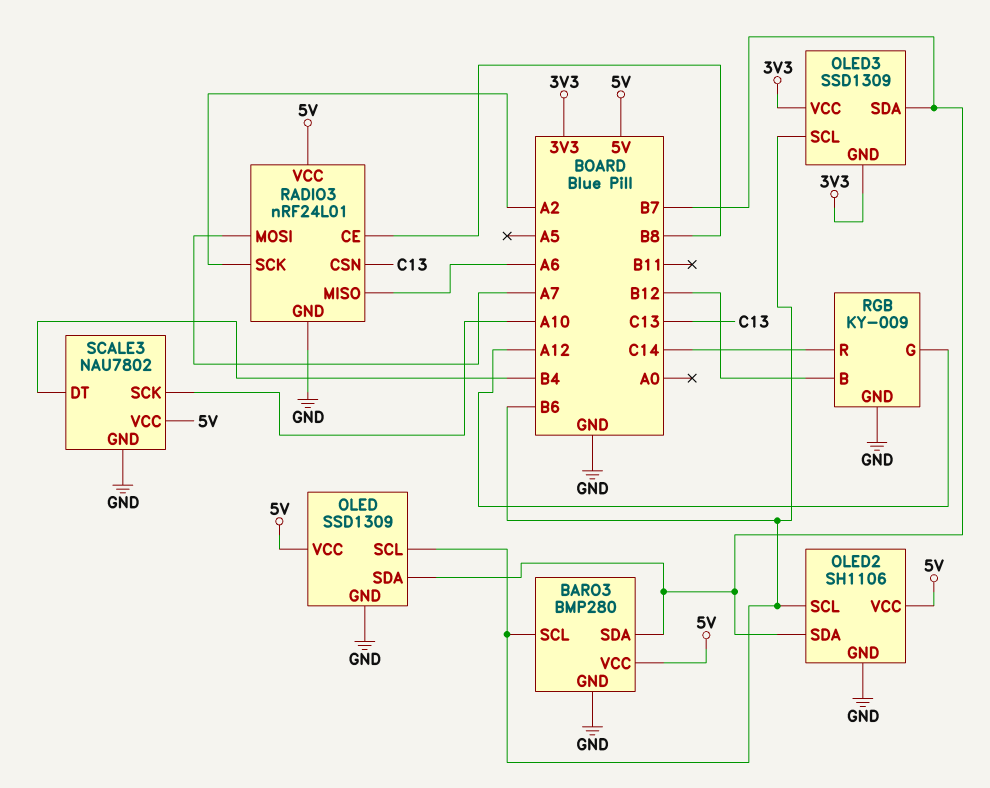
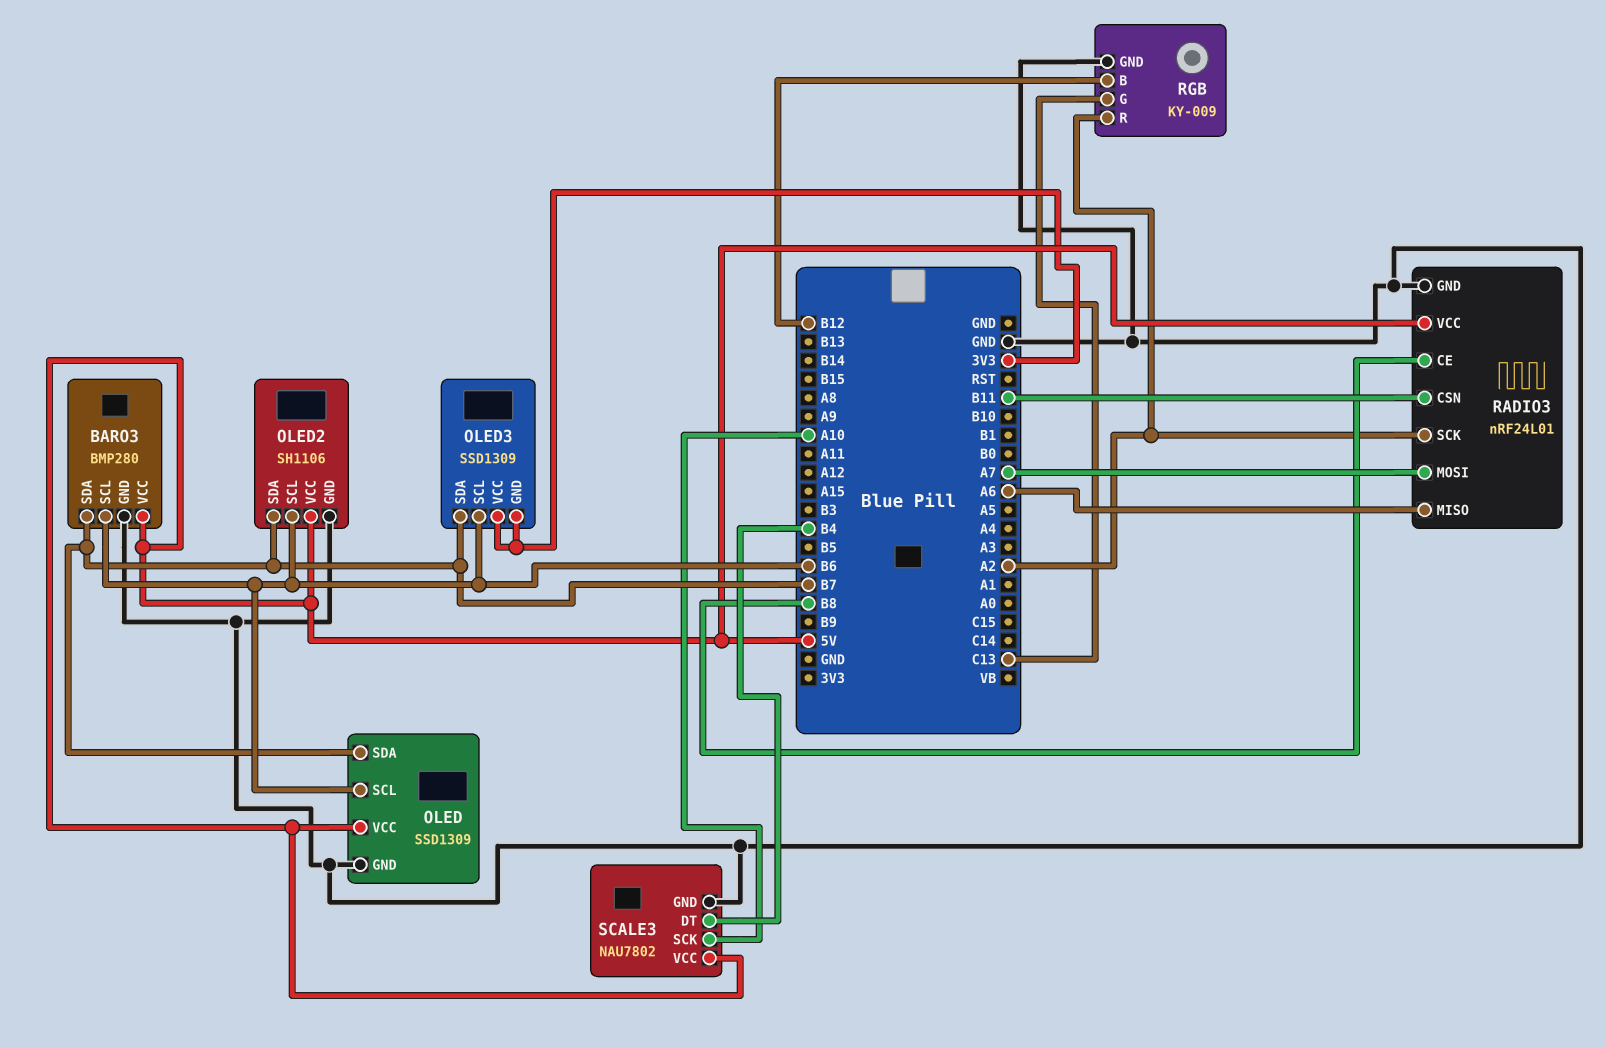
RADIO3 pin CSN: C13 -> B11
RGB pin G: A12 -> C13
RGB pin R: C14 -> A2

